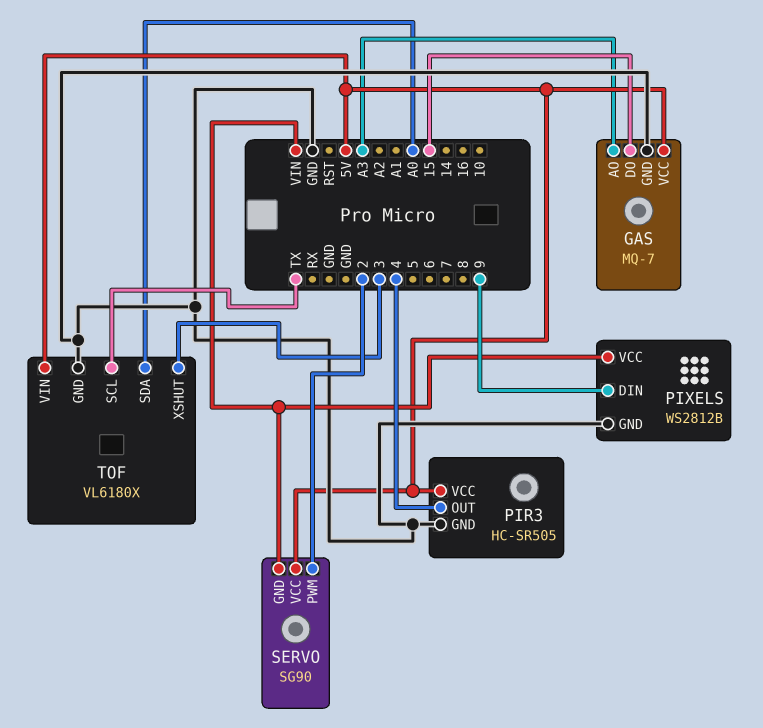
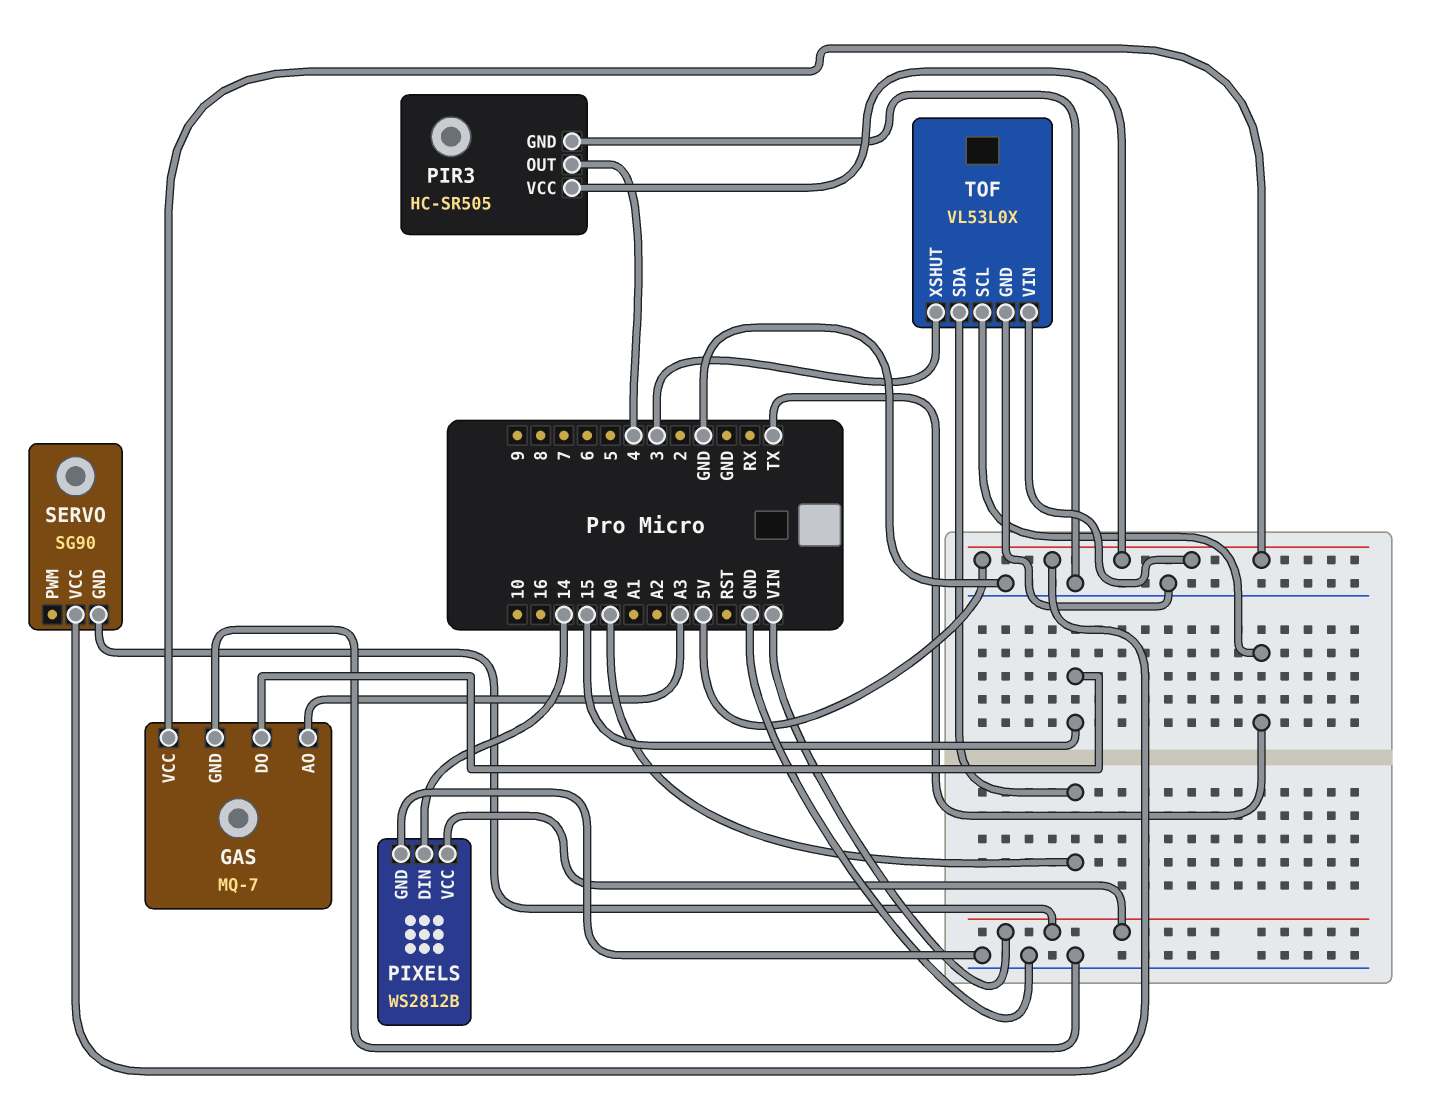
PIXELS pin DIN: 9 -> 14
SERVO pin PWM: 2 -> none
TOF: VL6180X -> VL53L0X

